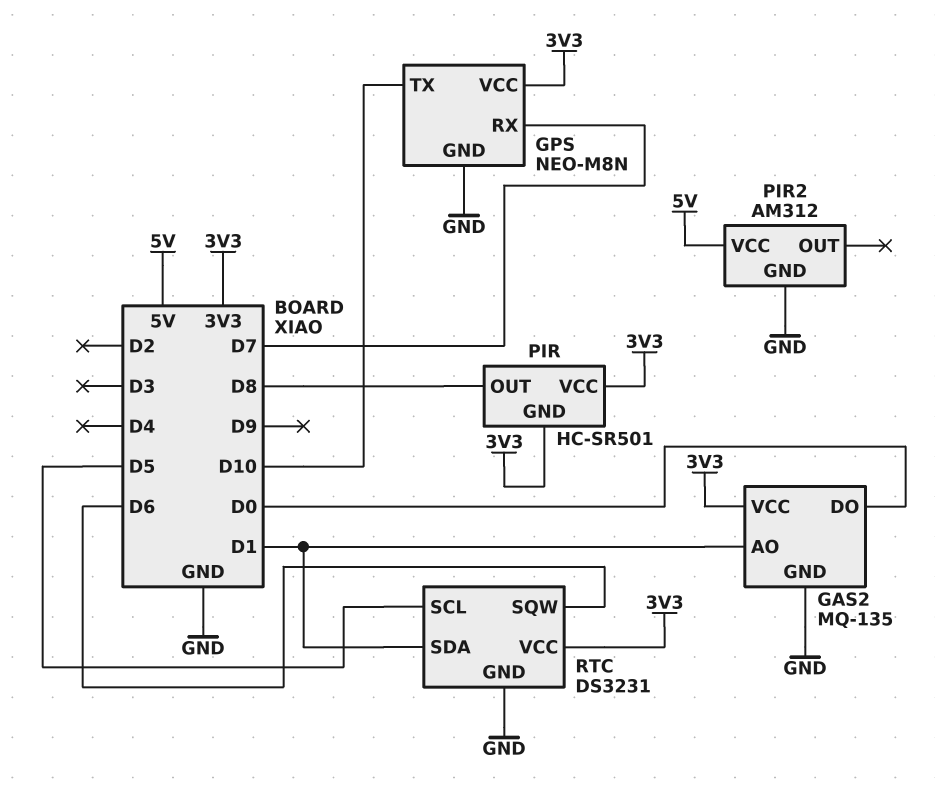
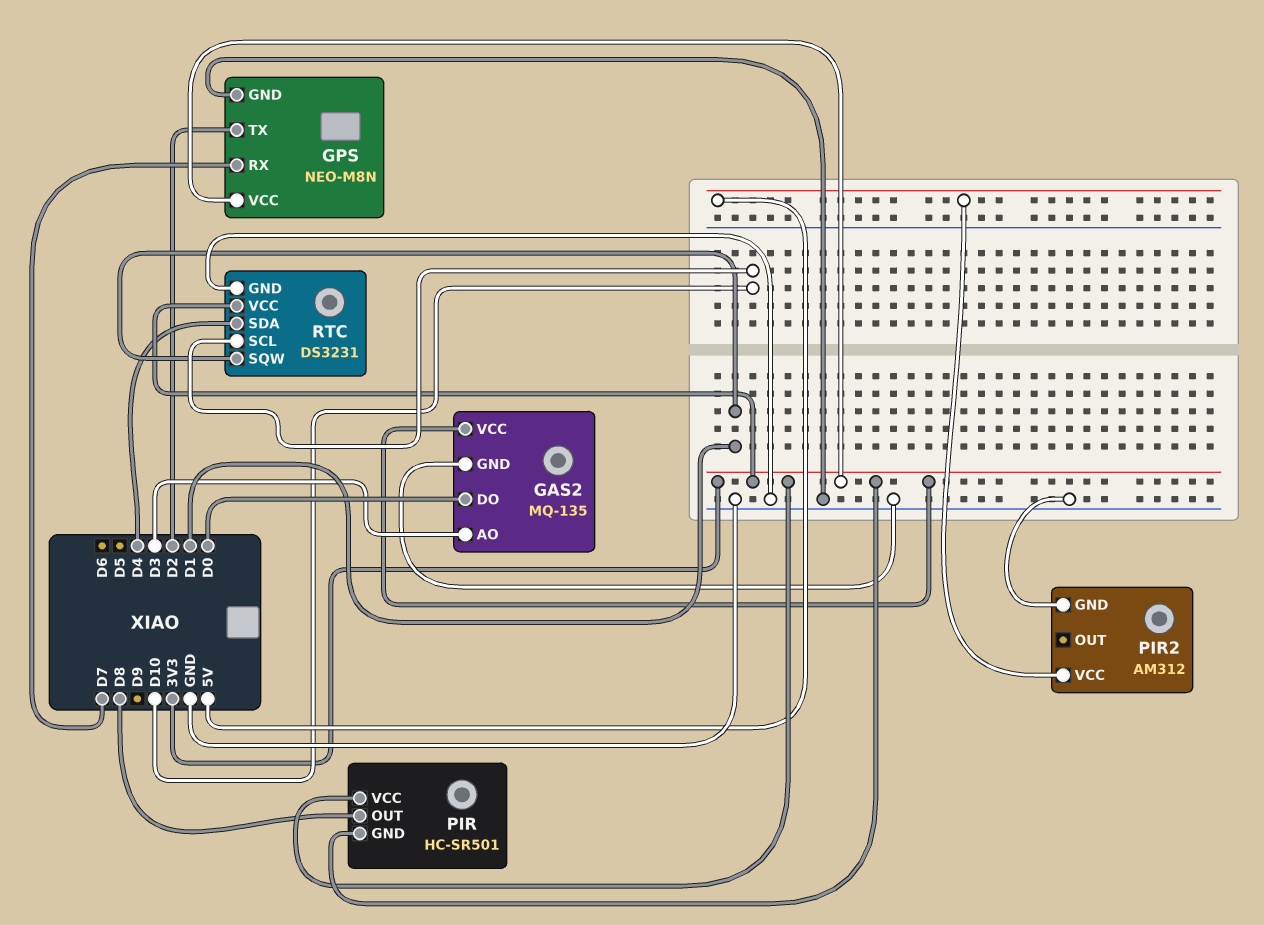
GAS2 pin AO: D1 -> D3
GPS pin TX: D10 -> D2
RTC pin SCL: D5 -> D10
RTC pin SDA: D1 -> D4
RTC pin SQW: D6 -> D1

